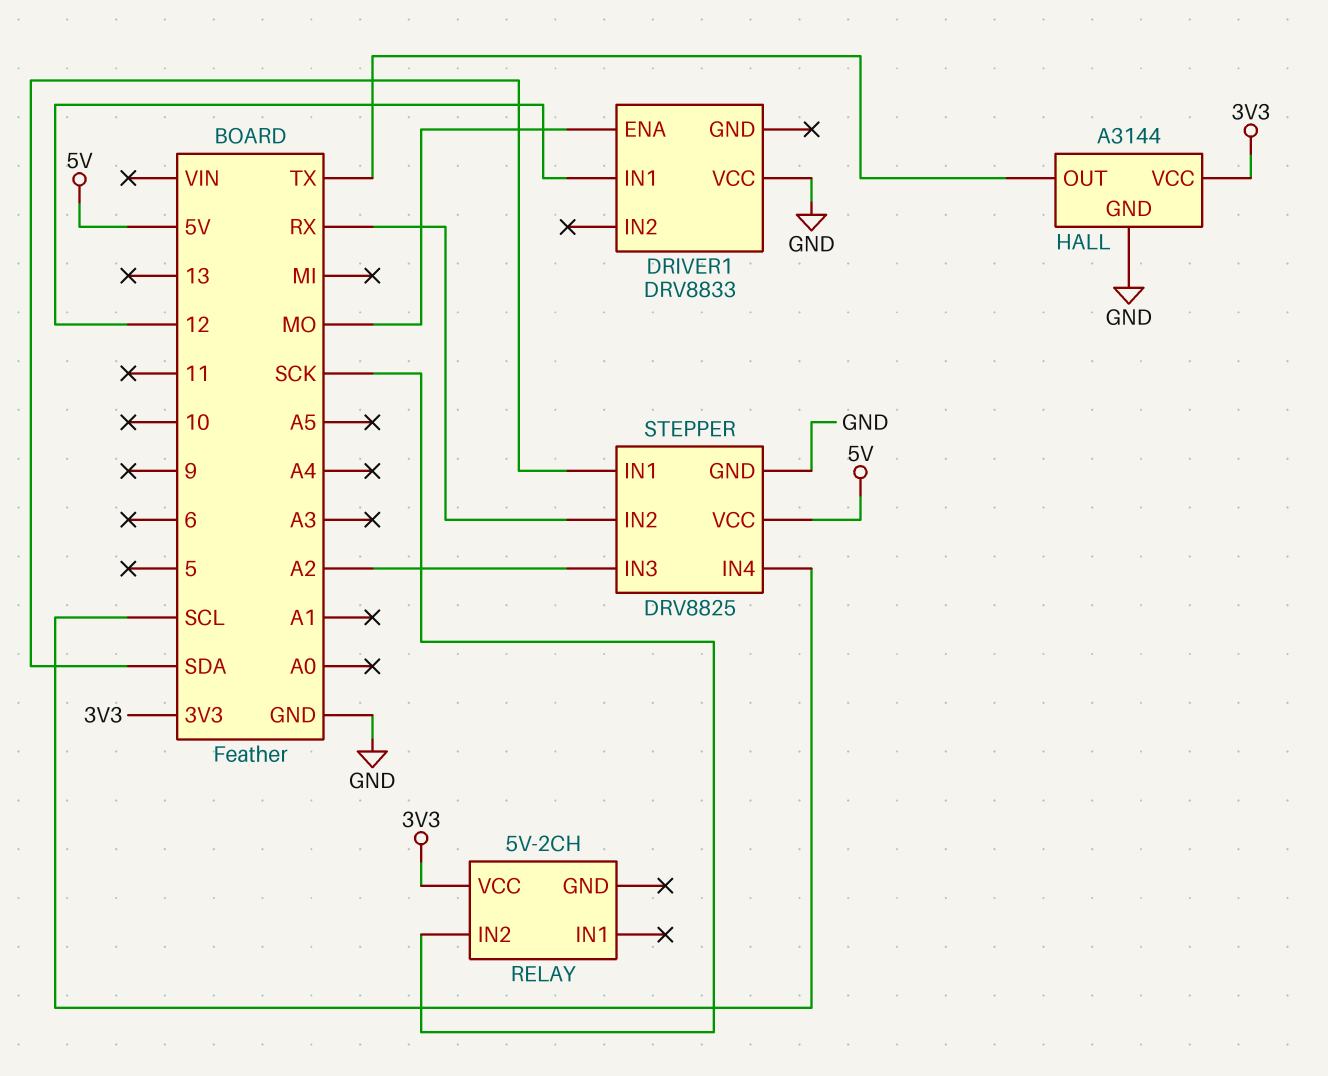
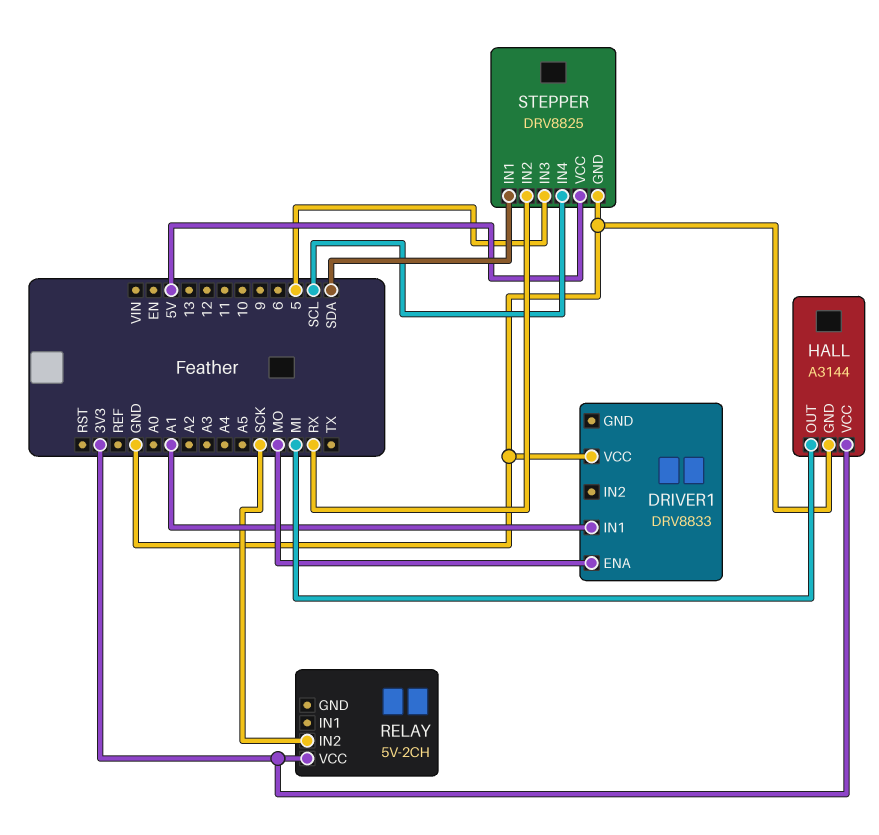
DRIVER1 pin IN1: 12 -> A1
HALL pin OUT: TX -> MI
STEPPER pin IN3: A2 -> 5

